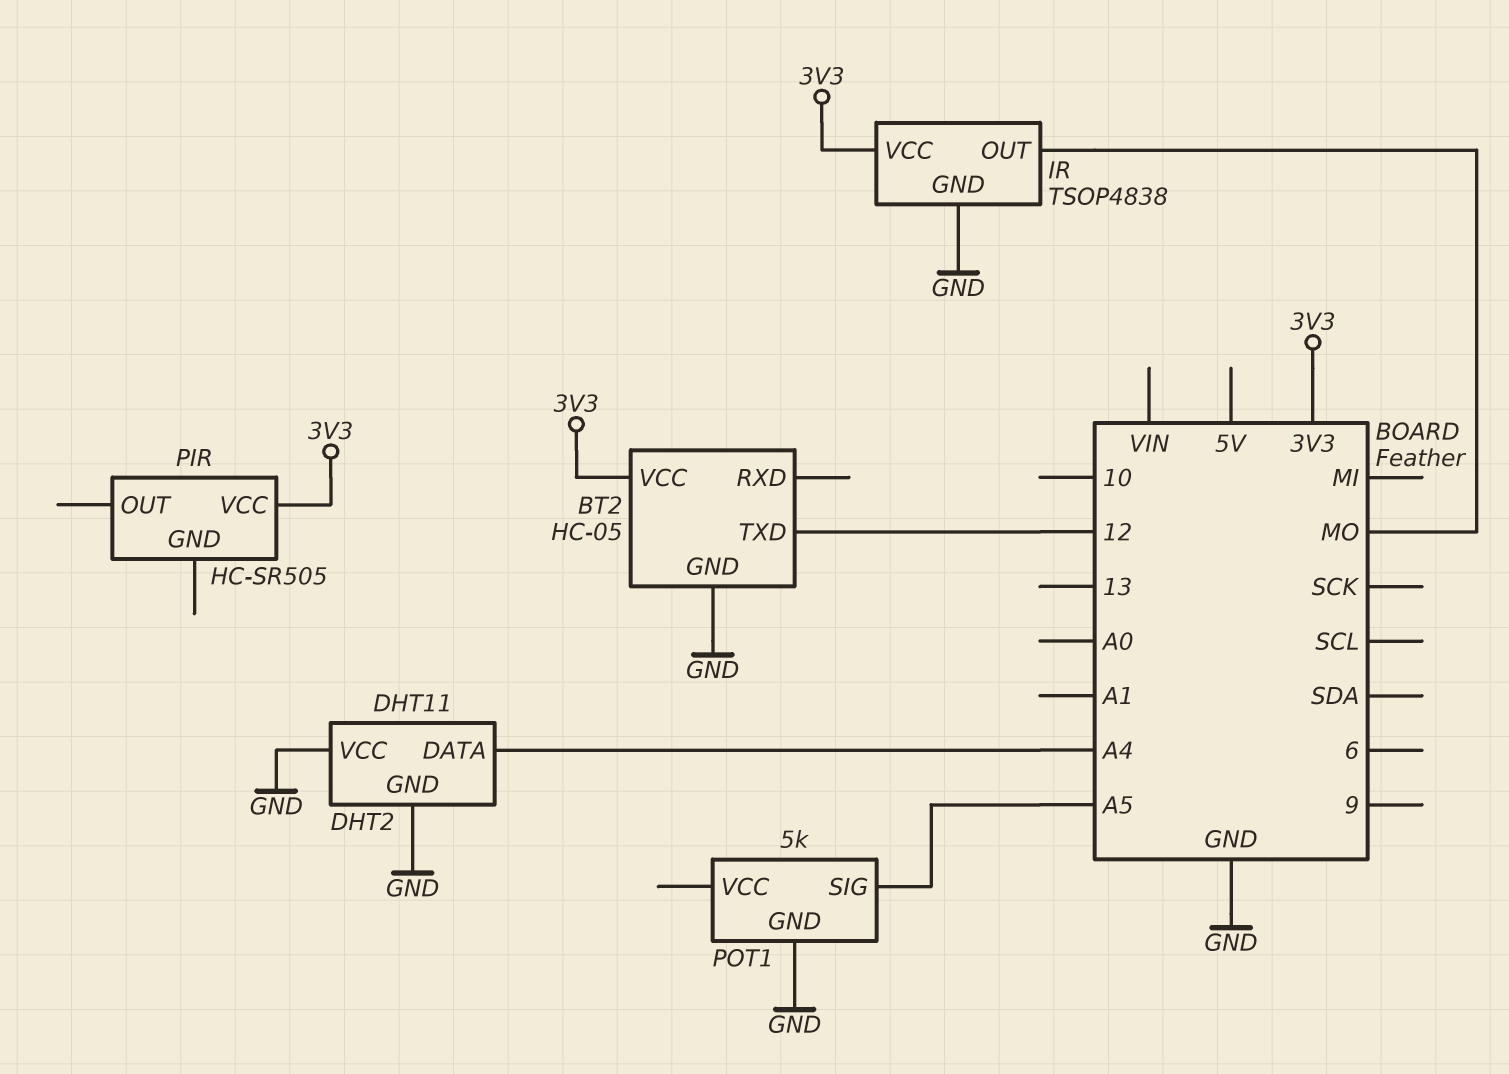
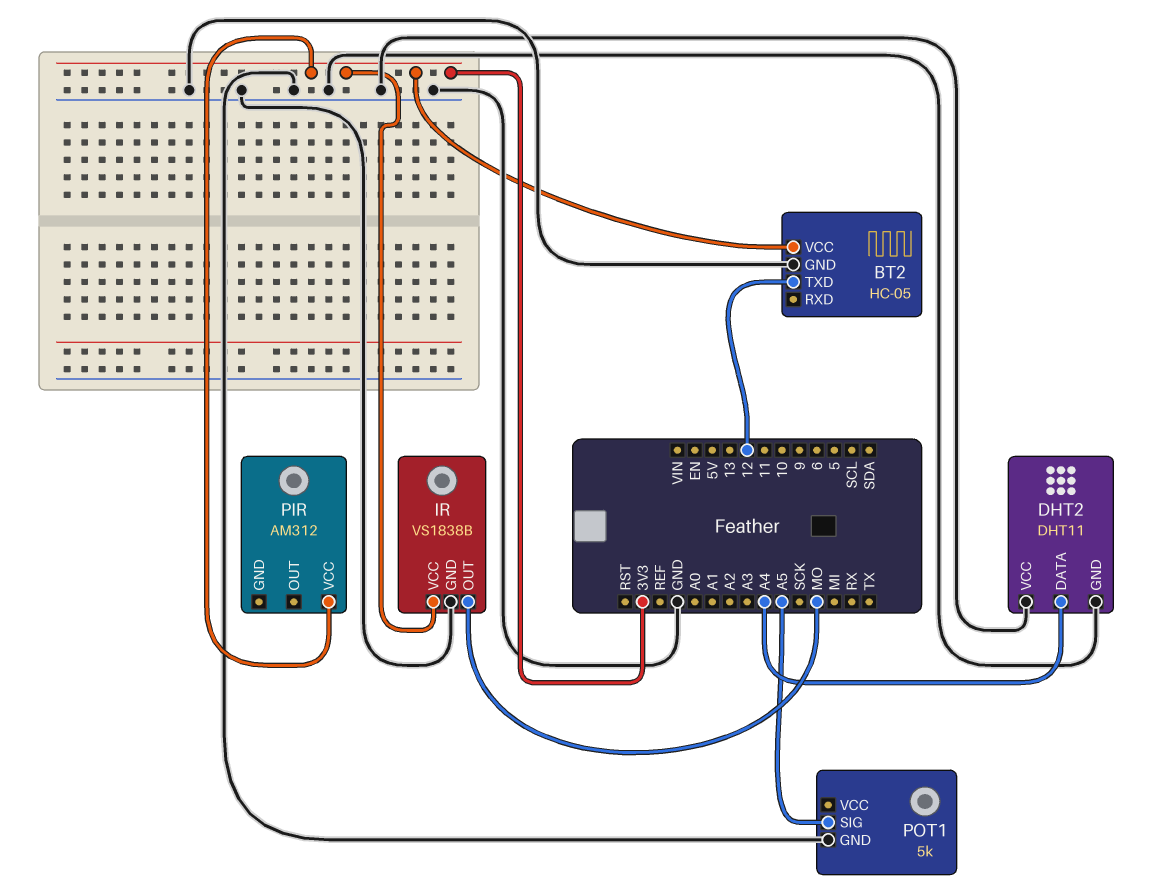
IR: TSOP4838 -> VS1838B
PIR: HC-SR505 -> AM312

